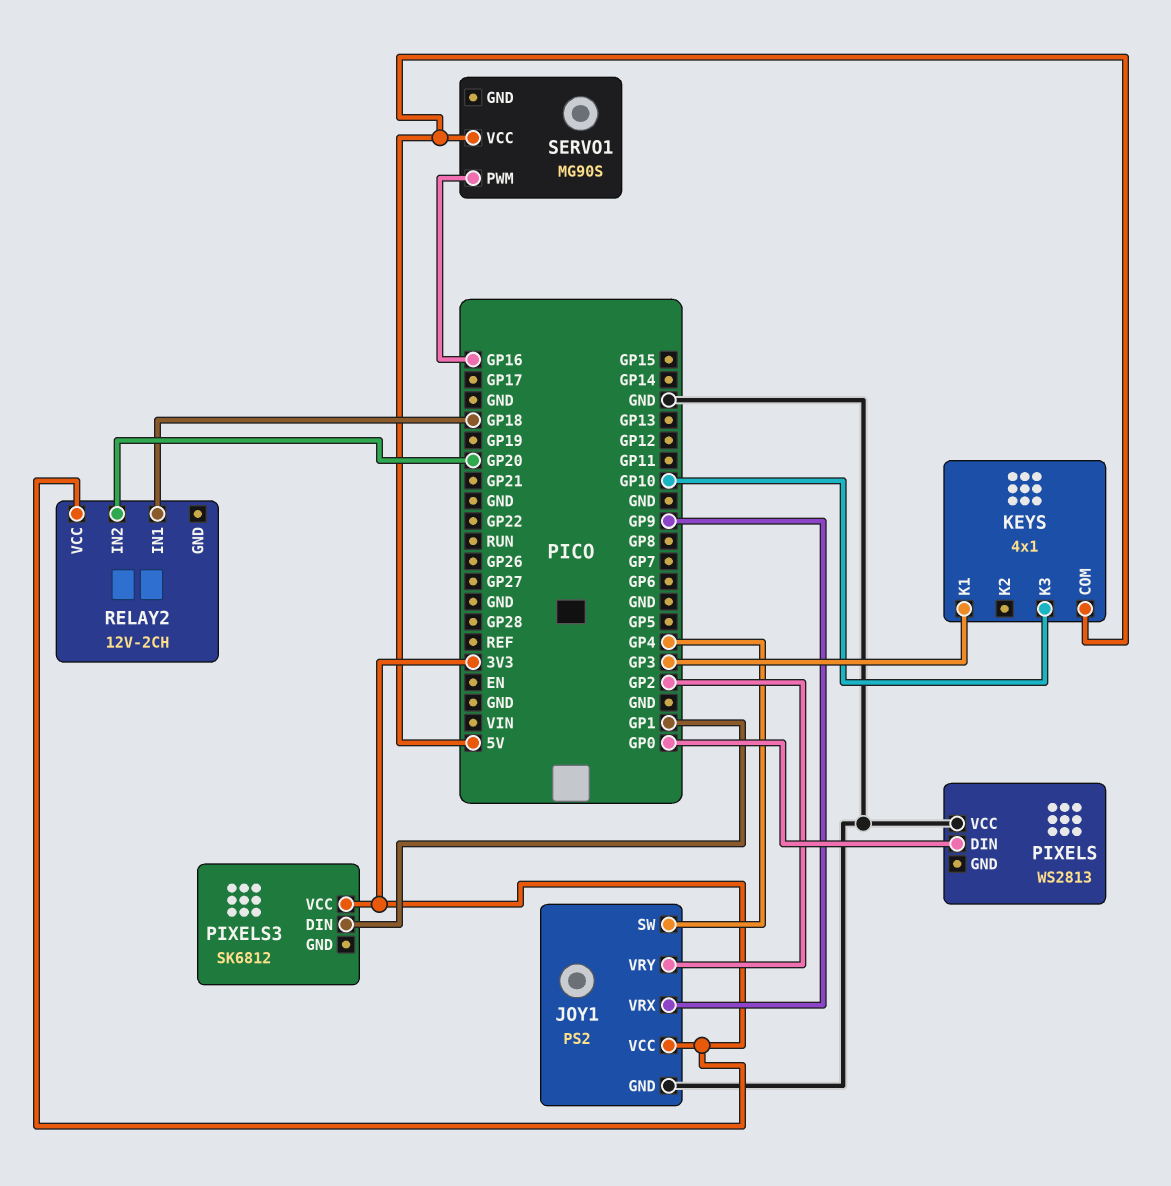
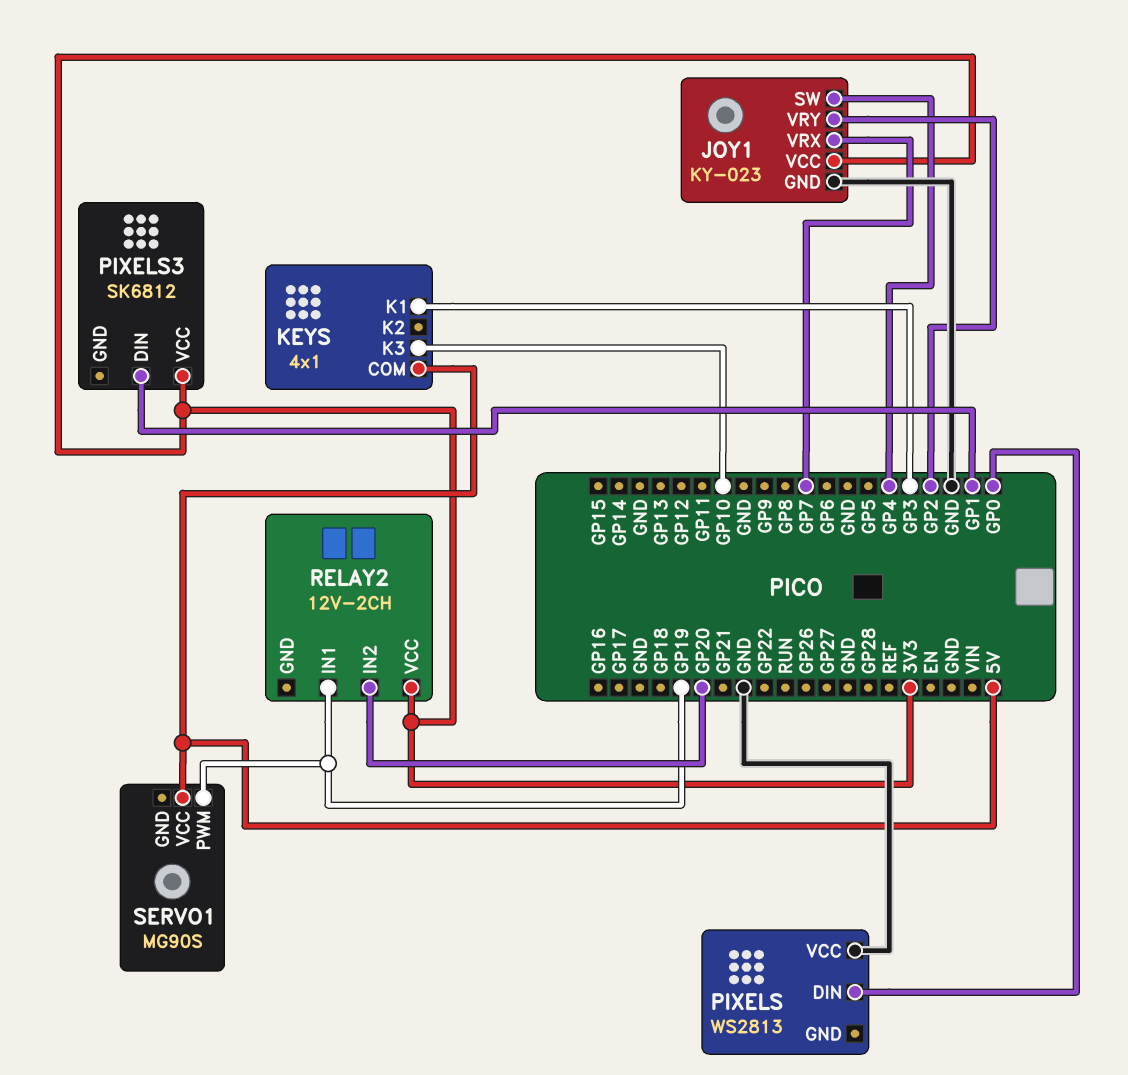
JOY1: PS2 -> KY-023
JOY1 pin VRX: GP9 -> GP7
RELAY2 pin IN1: GP18 -> GP19
SERVO1 pin PWM: GP16 -> GP19

